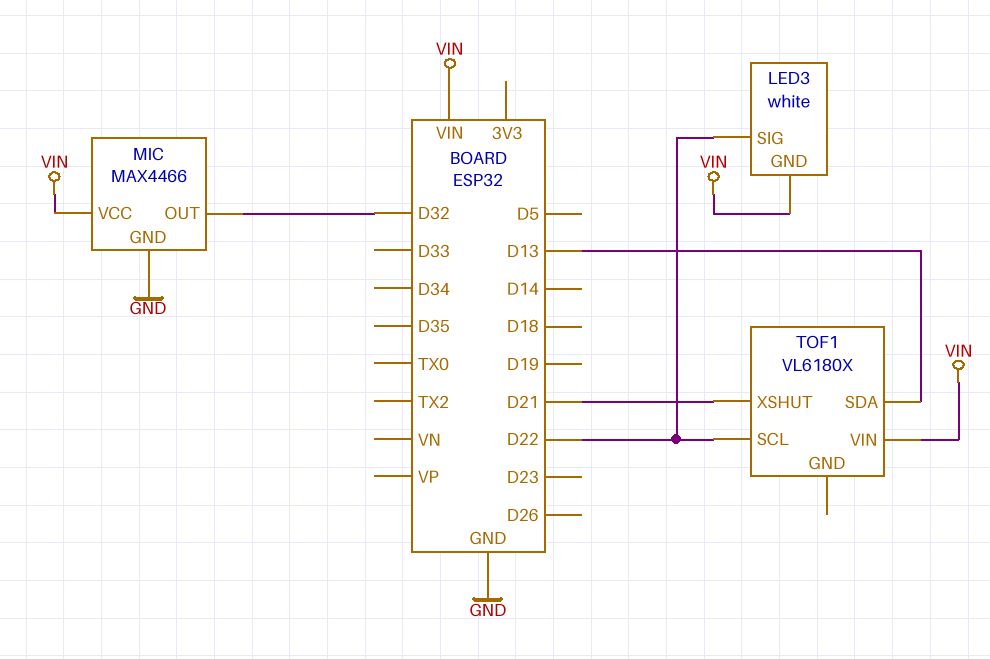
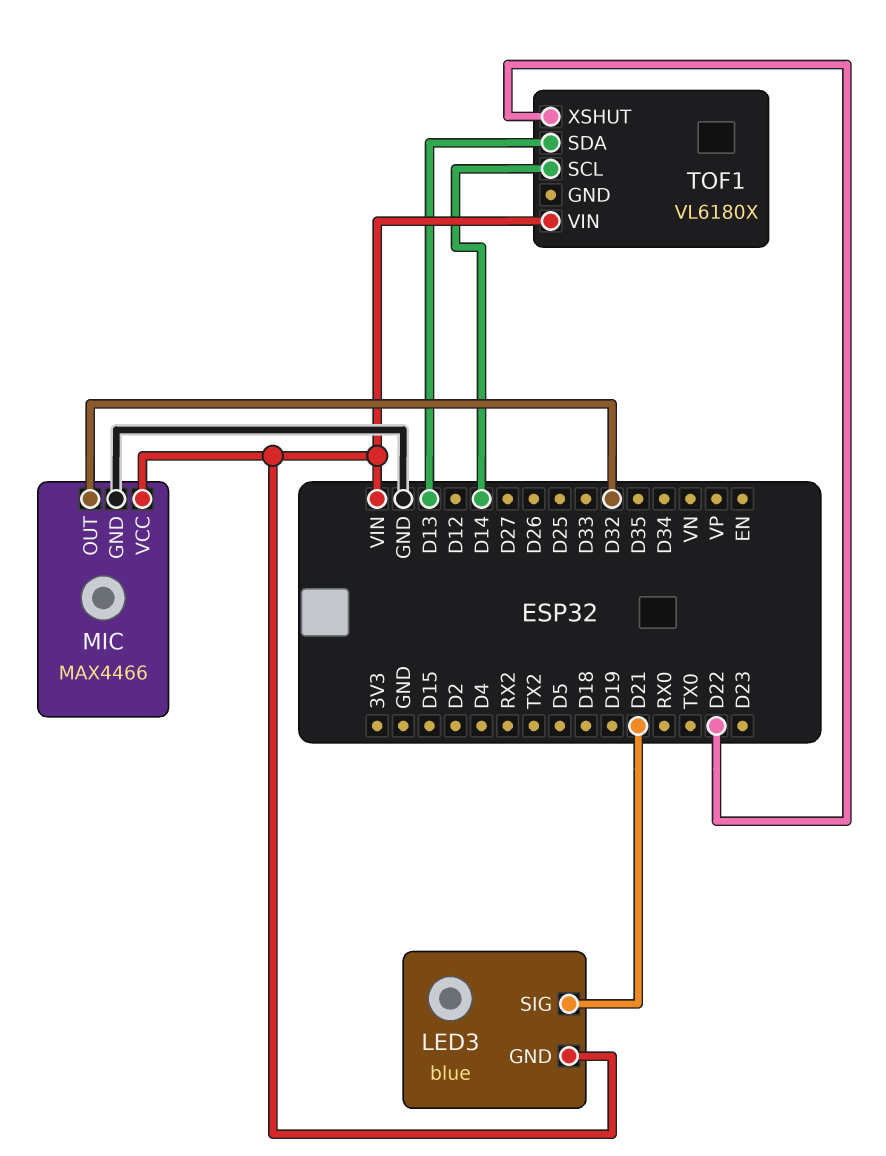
LED3: white -> blue
LED3 pin SIG: D22 -> D21
TOF1 pin SCL: D22 -> D14
TOF1 pin XSHUT: D21 -> D22

